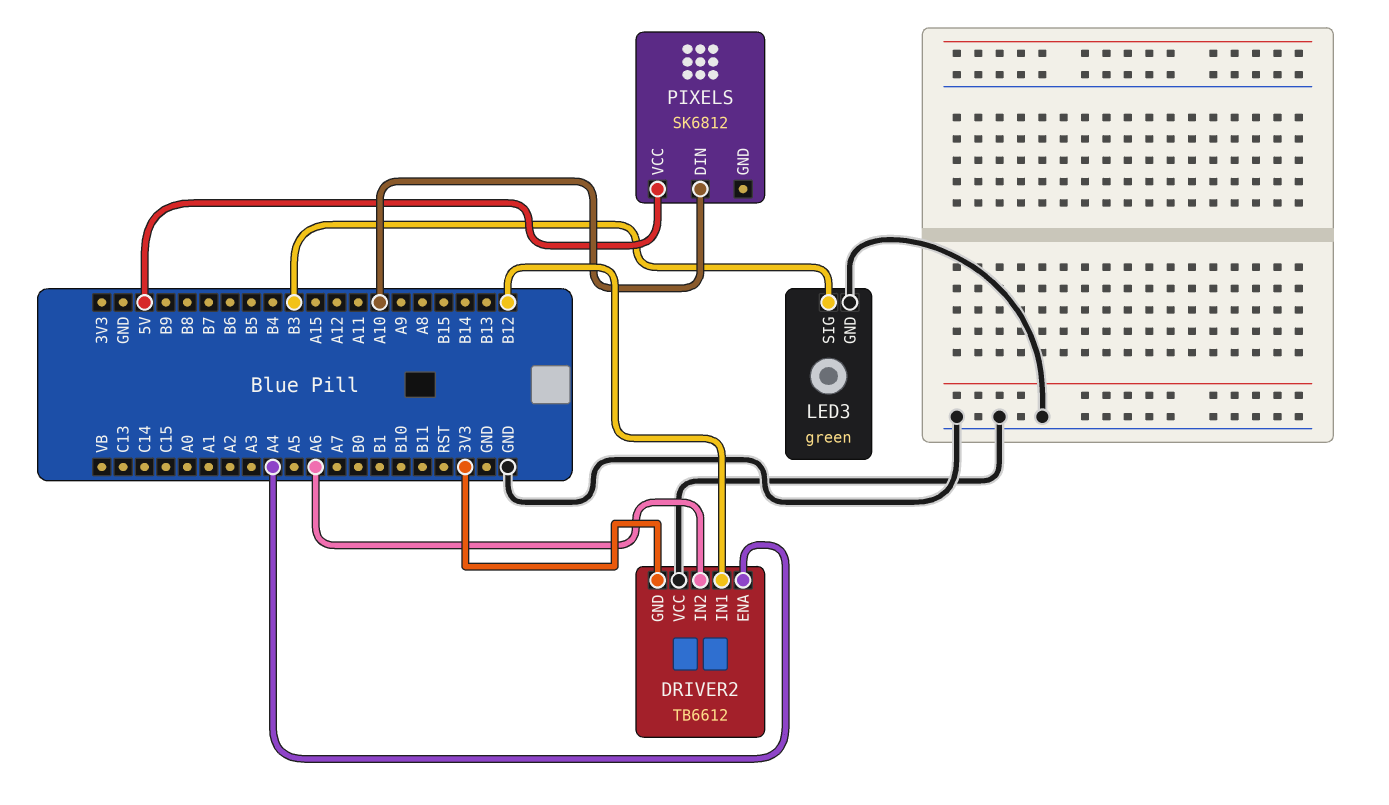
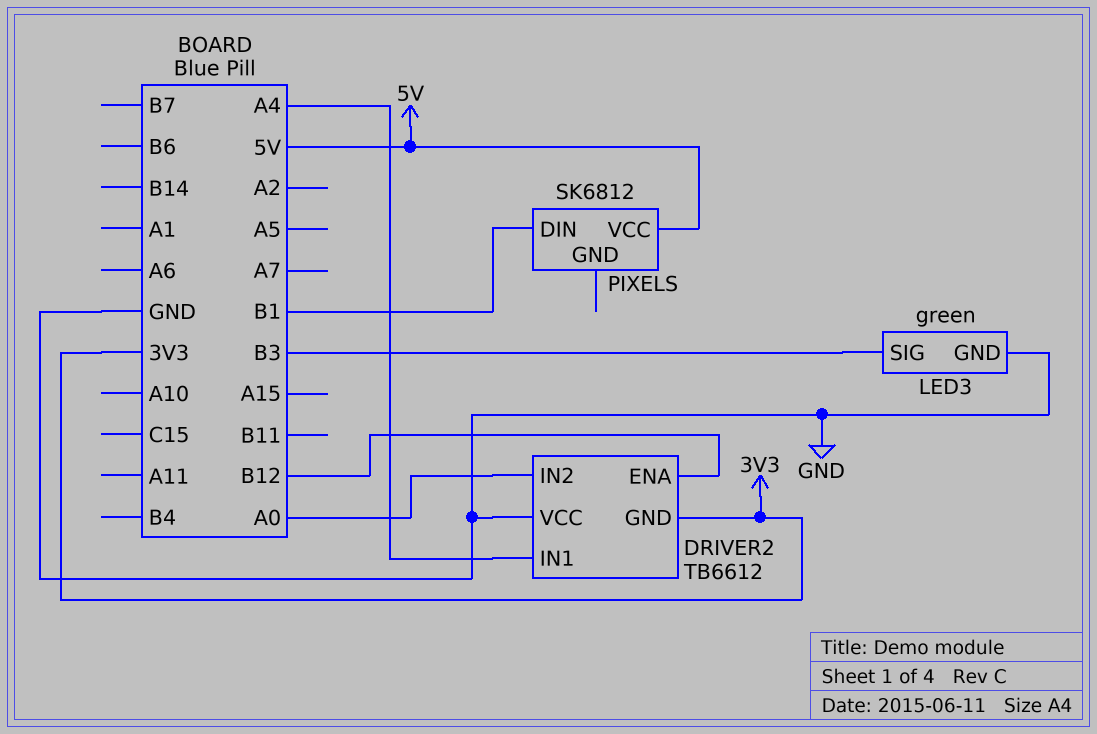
DRIVER2 pin ENA: A4 -> B12
DRIVER2 pin IN1: B12 -> A4
DRIVER2 pin IN2: A6 -> A0
PIXELS pin DIN: A10 -> B1

